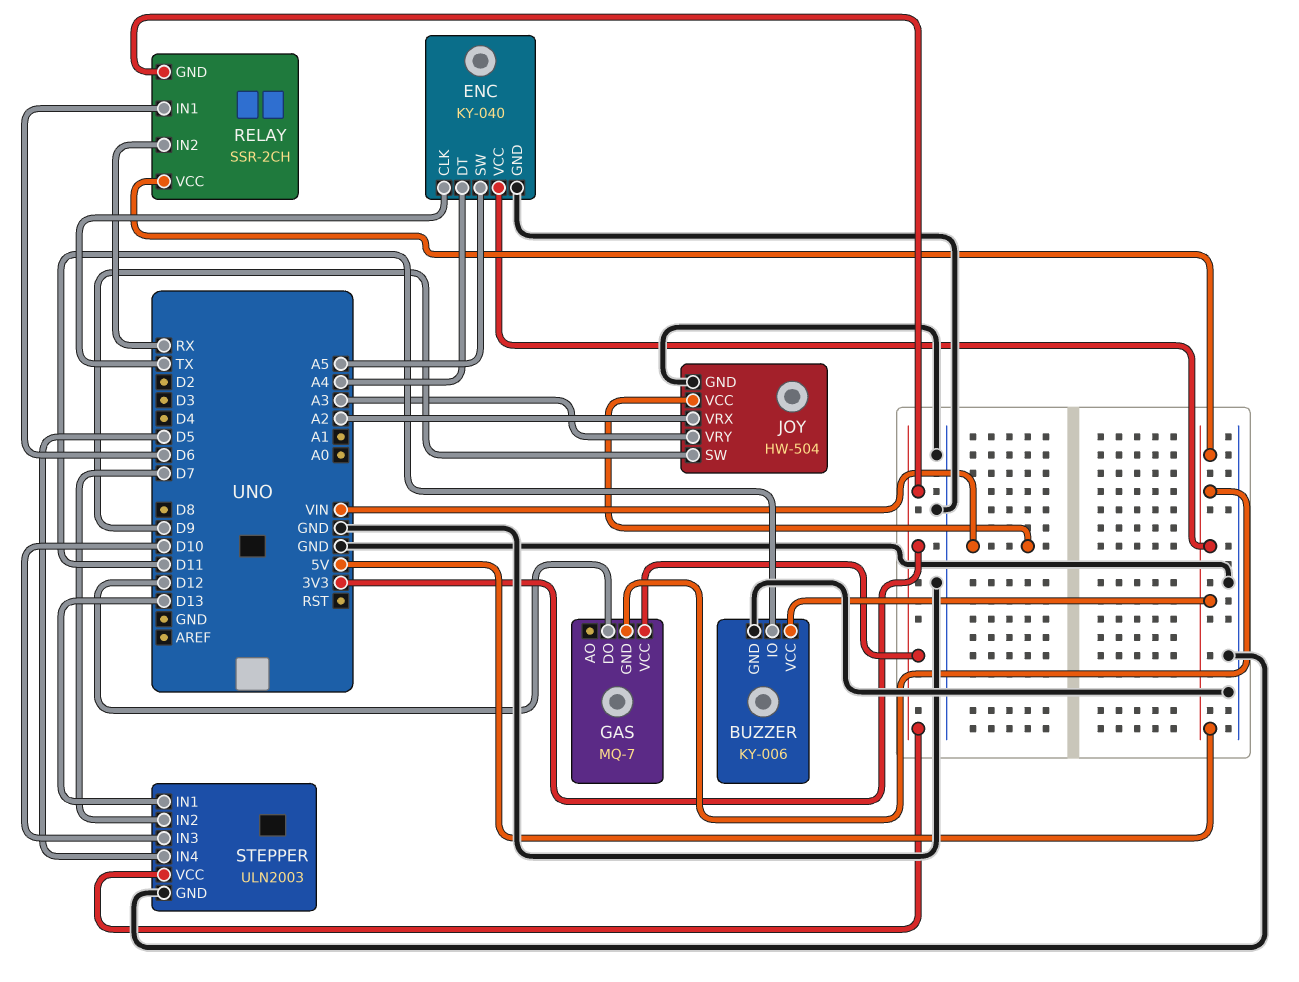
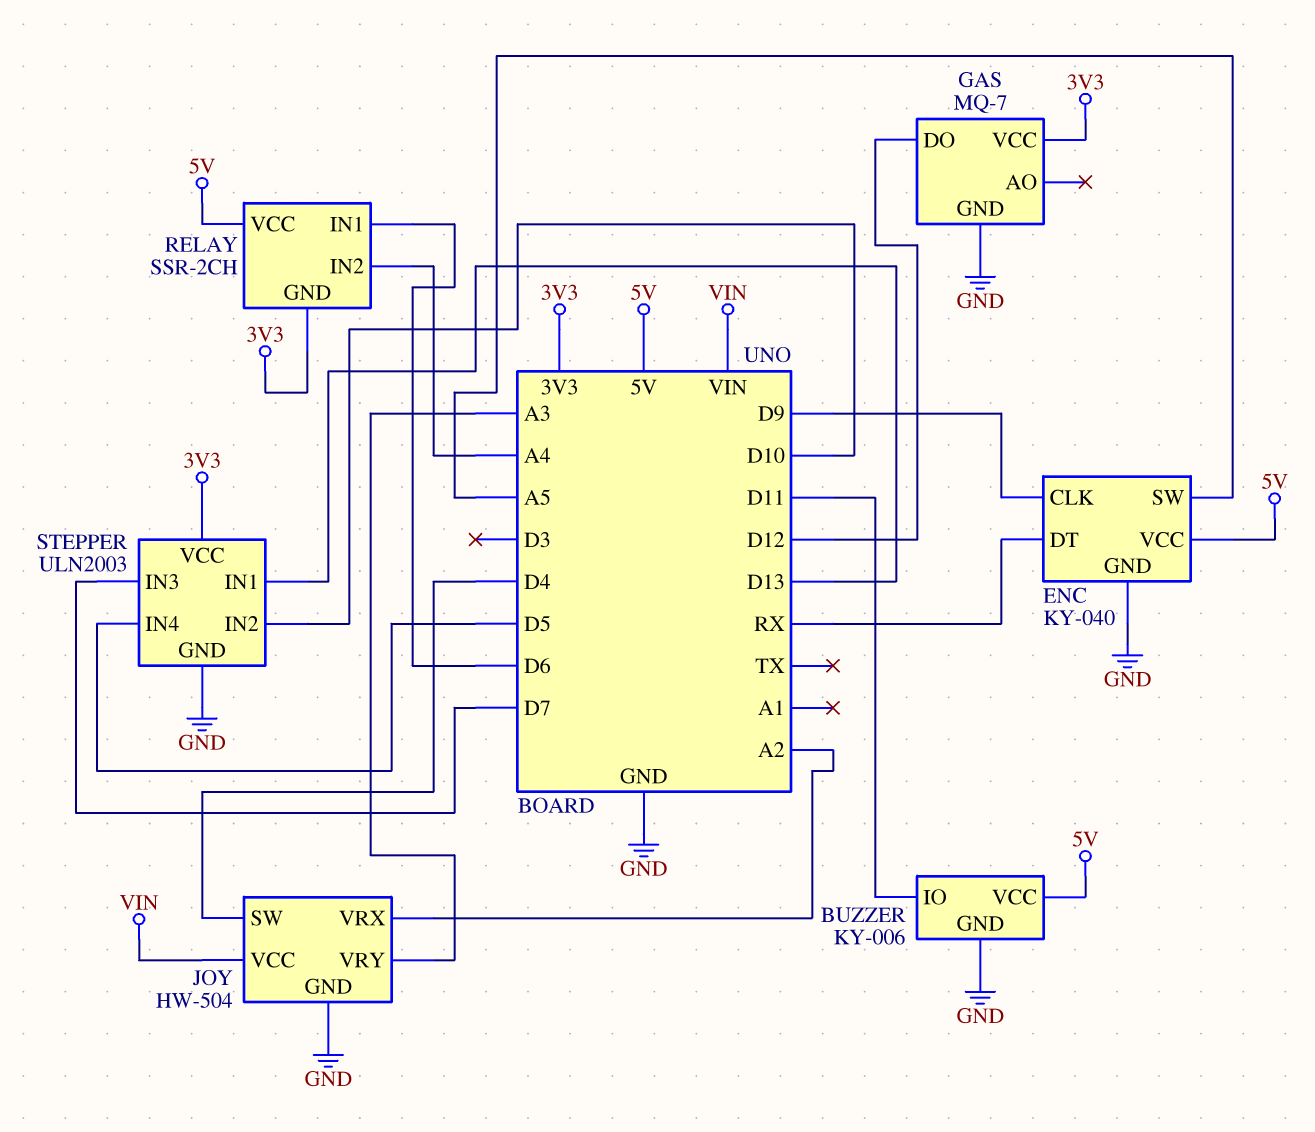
ENC pin CLK: TX -> D9
ENC pin DT: A4 -> RX
GAS pin GND: 5V -> GND
JOY pin SW: D9 -> D4
RELAY pin IN2: RX -> A4
STEPPER pin IN2: D7 -> D10
STEPPER pin IN3: D10 -> D7

